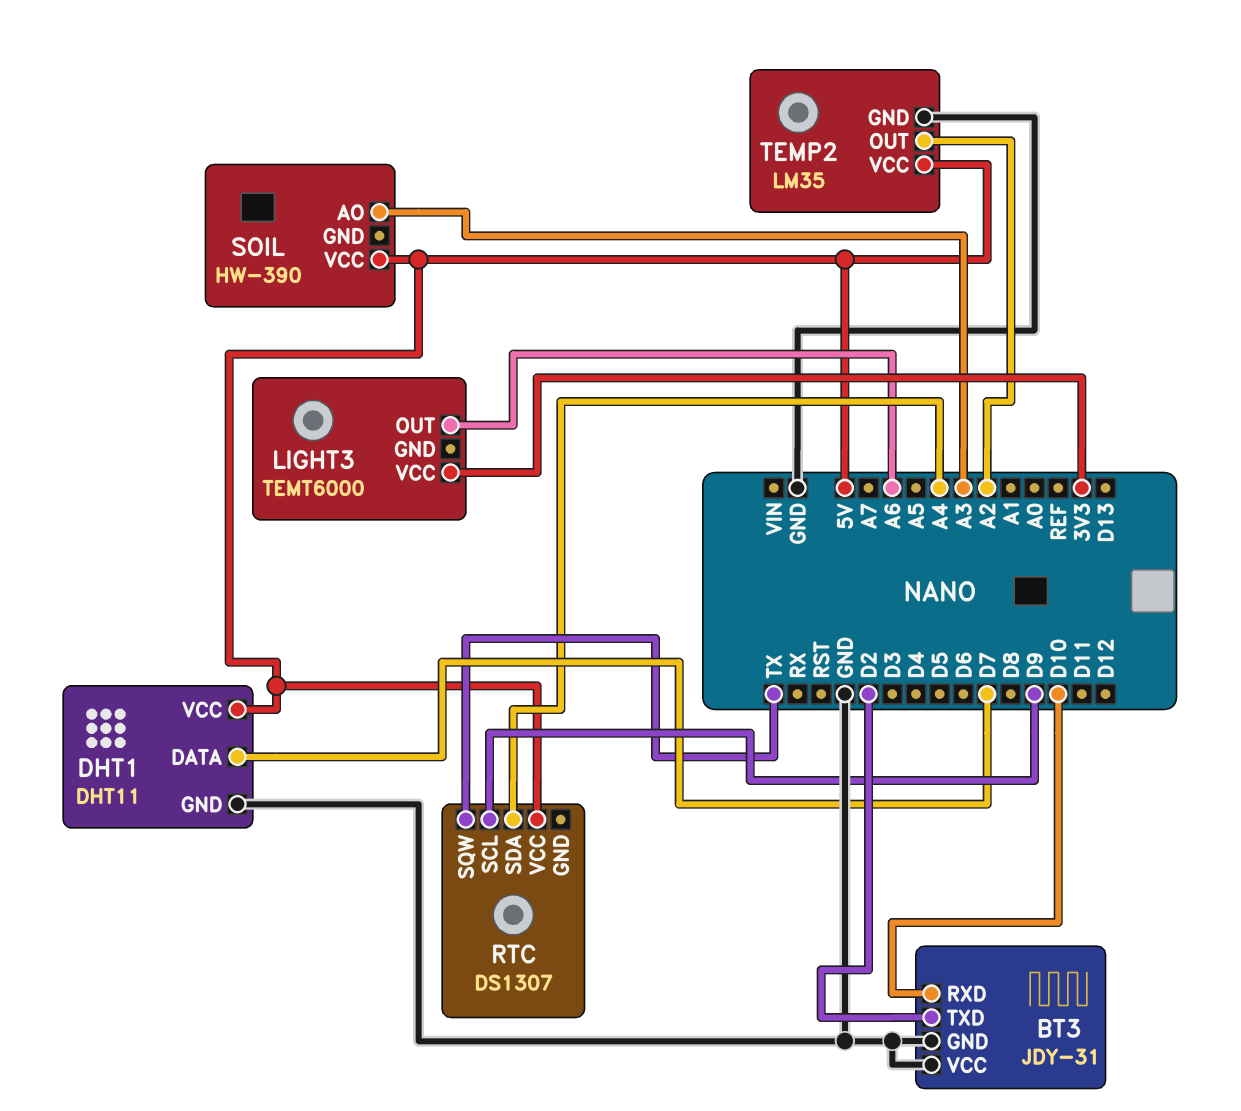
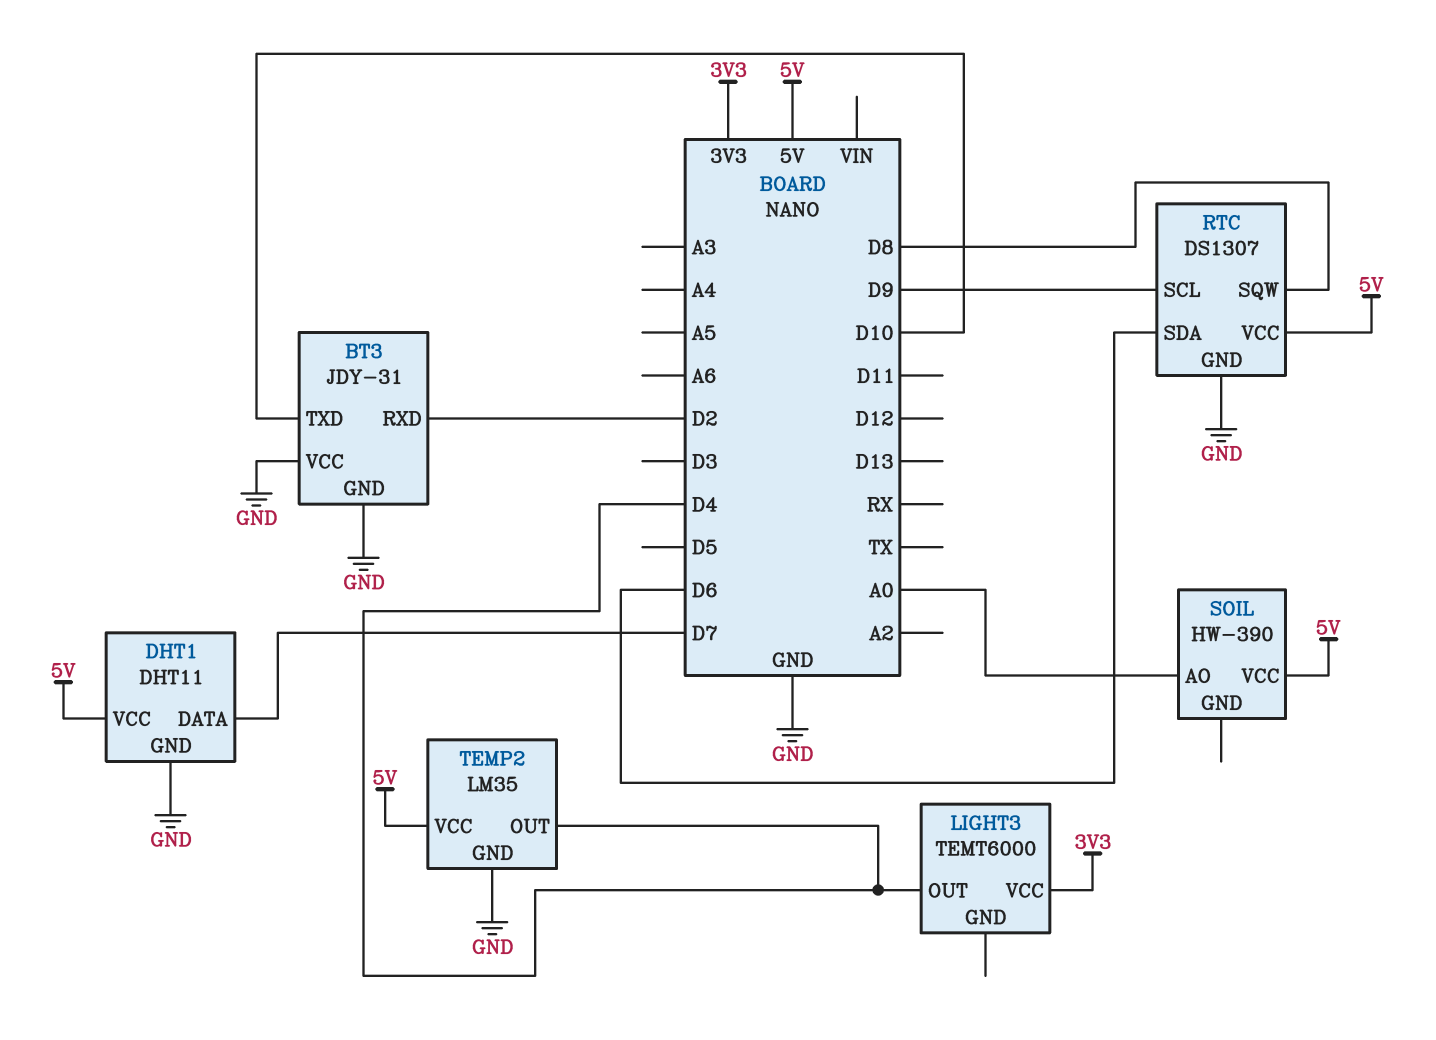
BT3 pin RXD: D10 -> D2
BT3 pin TXD: D2 -> D10
LIGHT3 pin OUT: A6 -> D4
RTC pin GND: none -> GND
RTC pin SDA: A4 -> D6
RTC pin SQW: TX -> D8
SOIL pin AO: A3 -> A0
TEMP2 pin OUT: A2 -> D4

